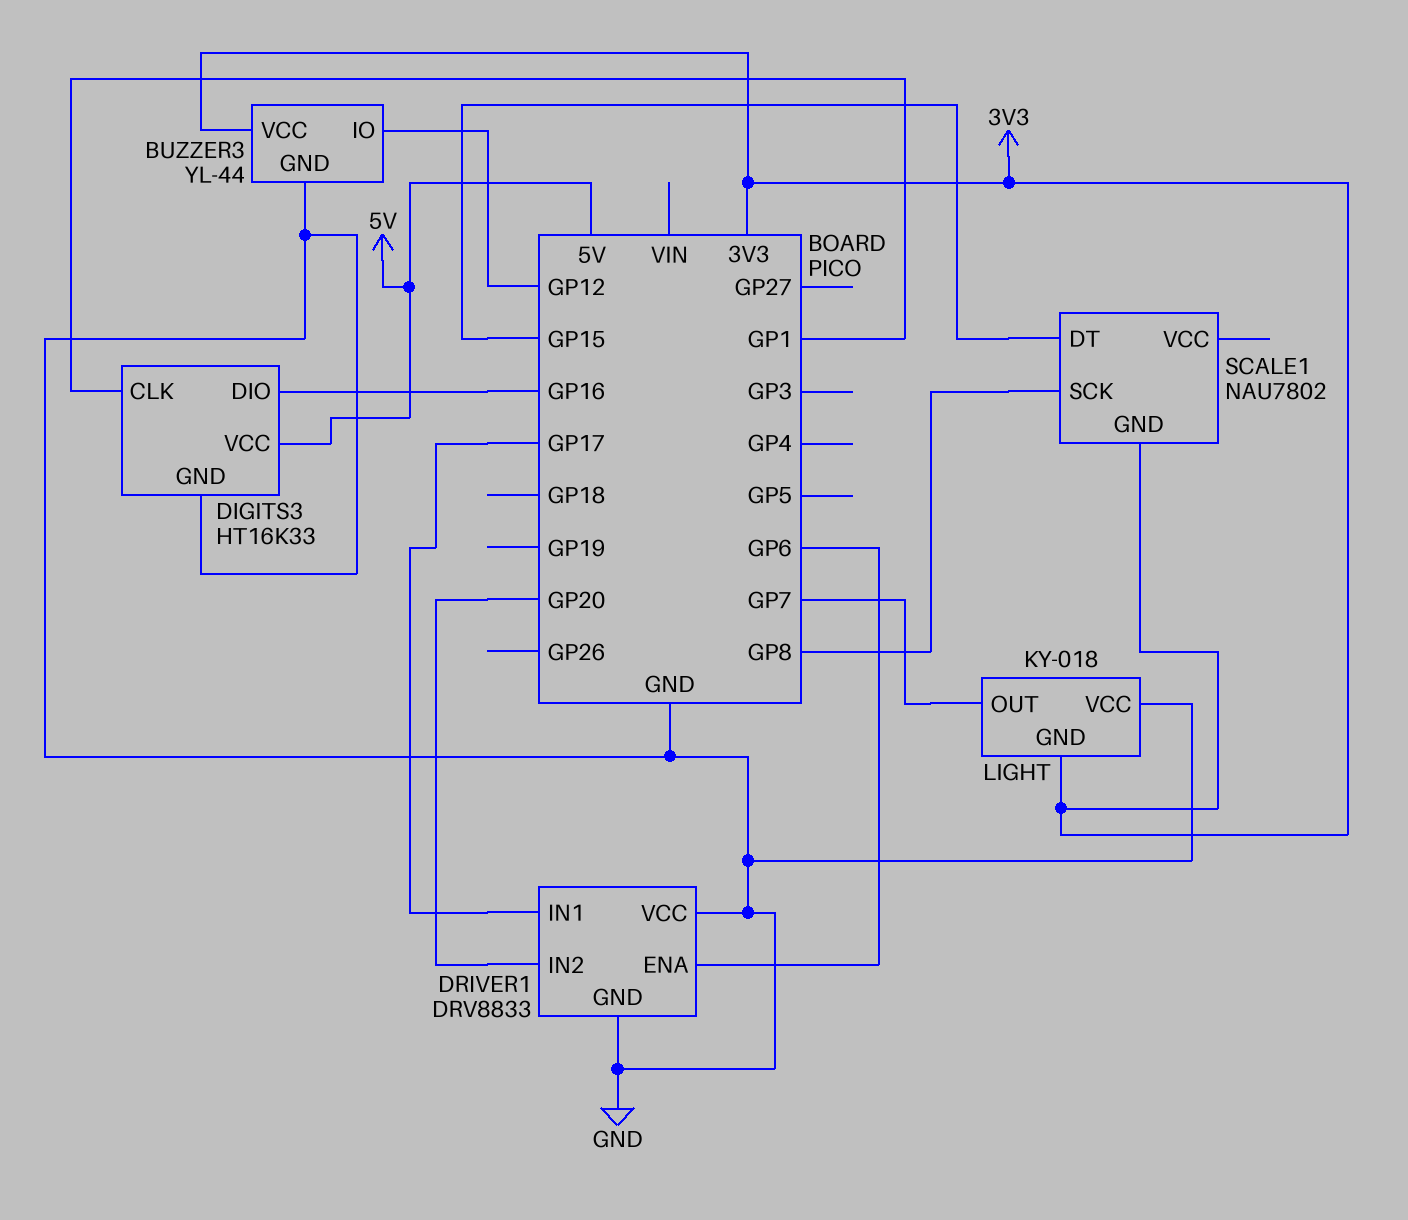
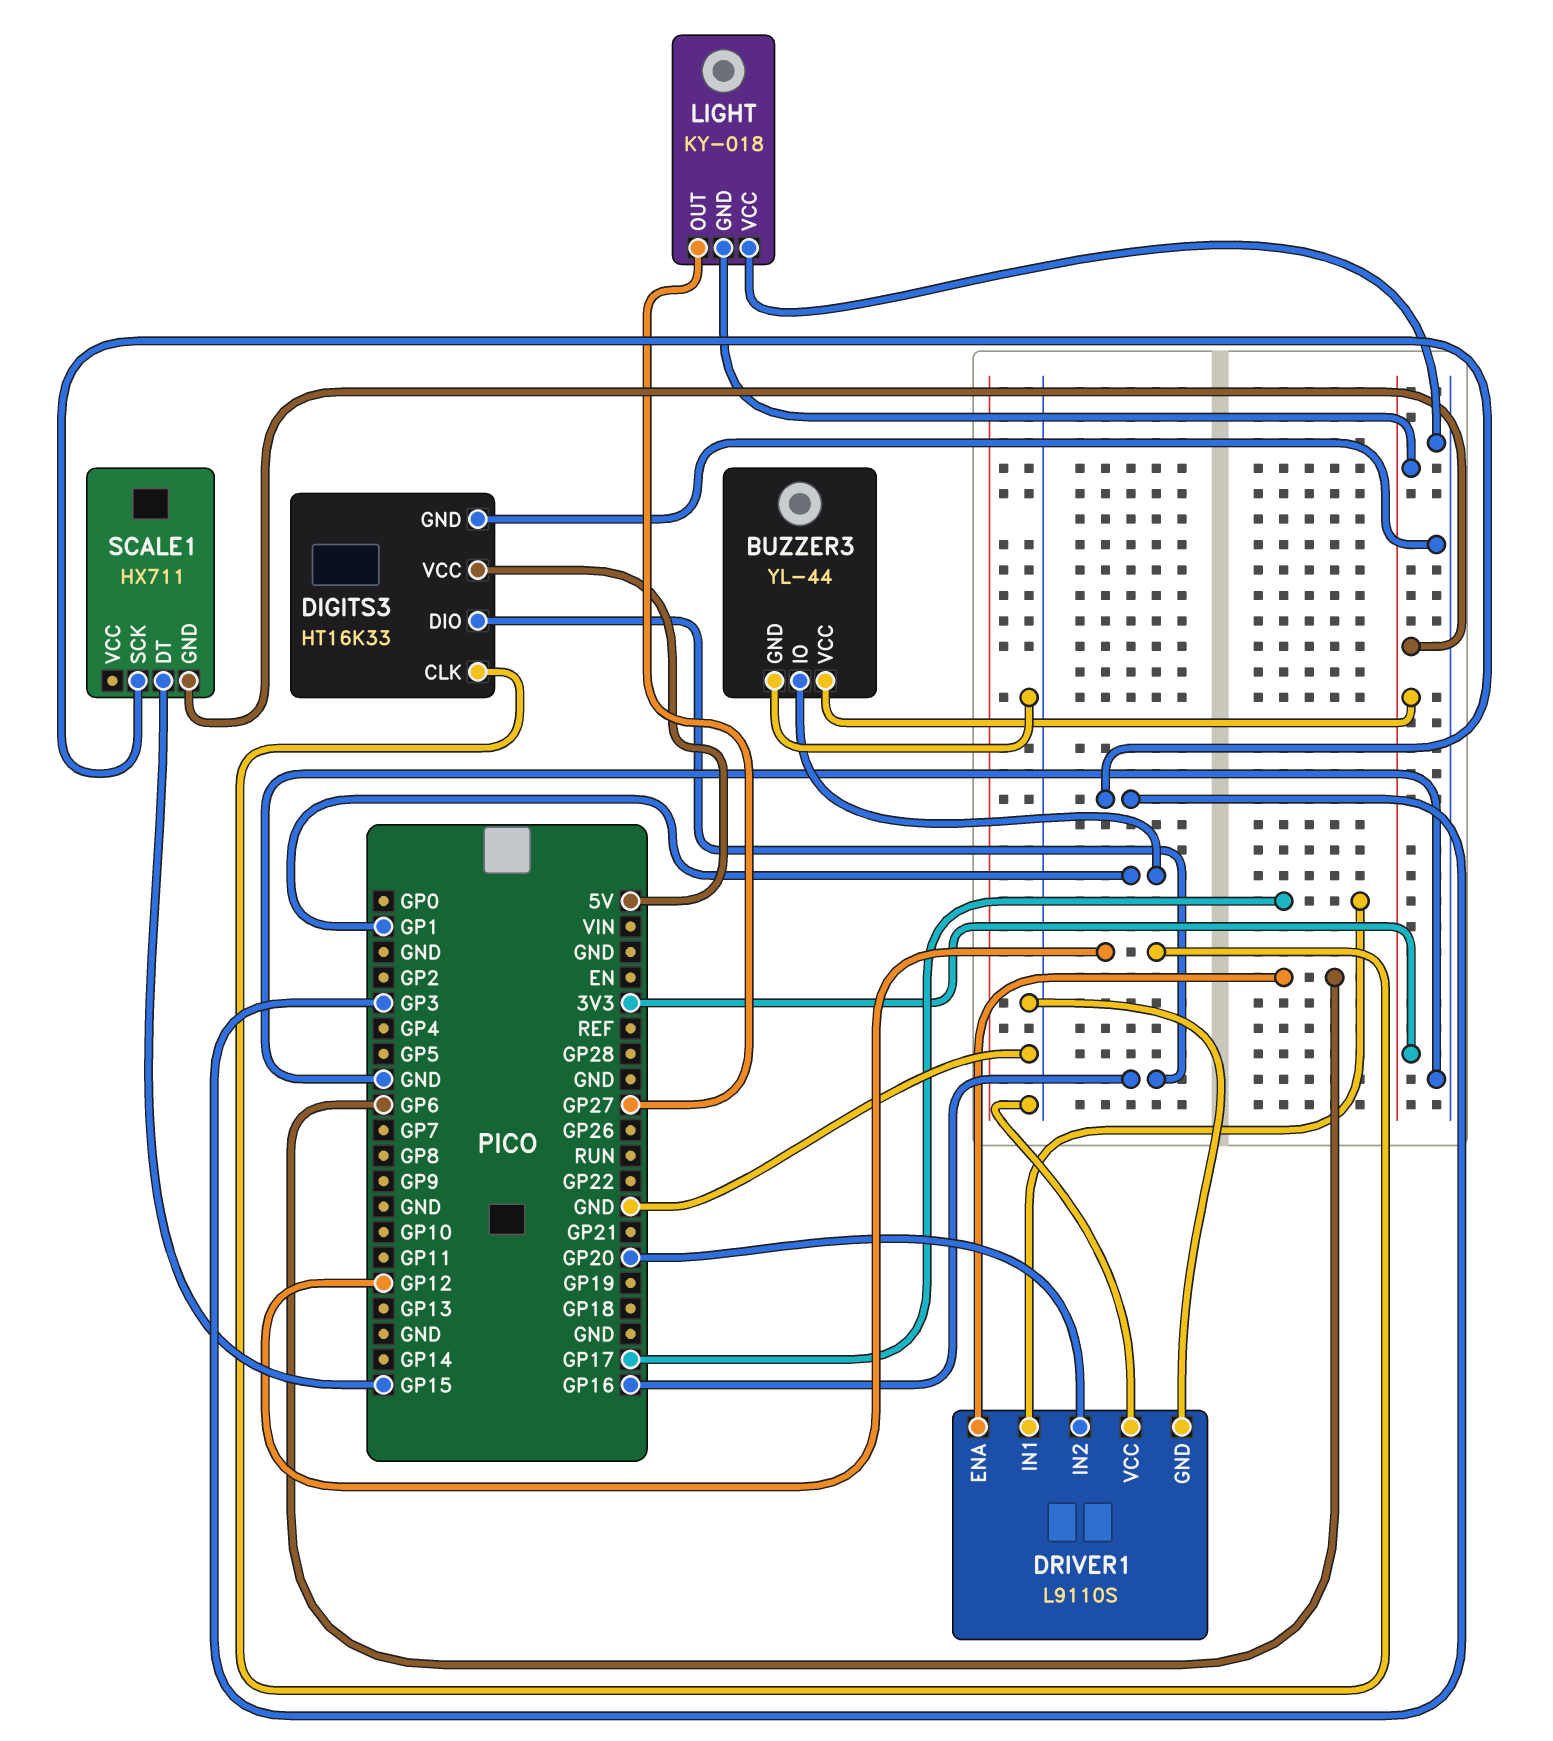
BUZZER3 pin IO: GP12 -> GP1
DIGITS3 pin CLK: GP1 -> GP12
DRIVER1: DRV8833 -> L9110S
LIGHT pin OUT: GP7 -> GP27
SCALE1: NAU7802 -> HX711
SCALE1 pin SCK: GP8 -> GP3

